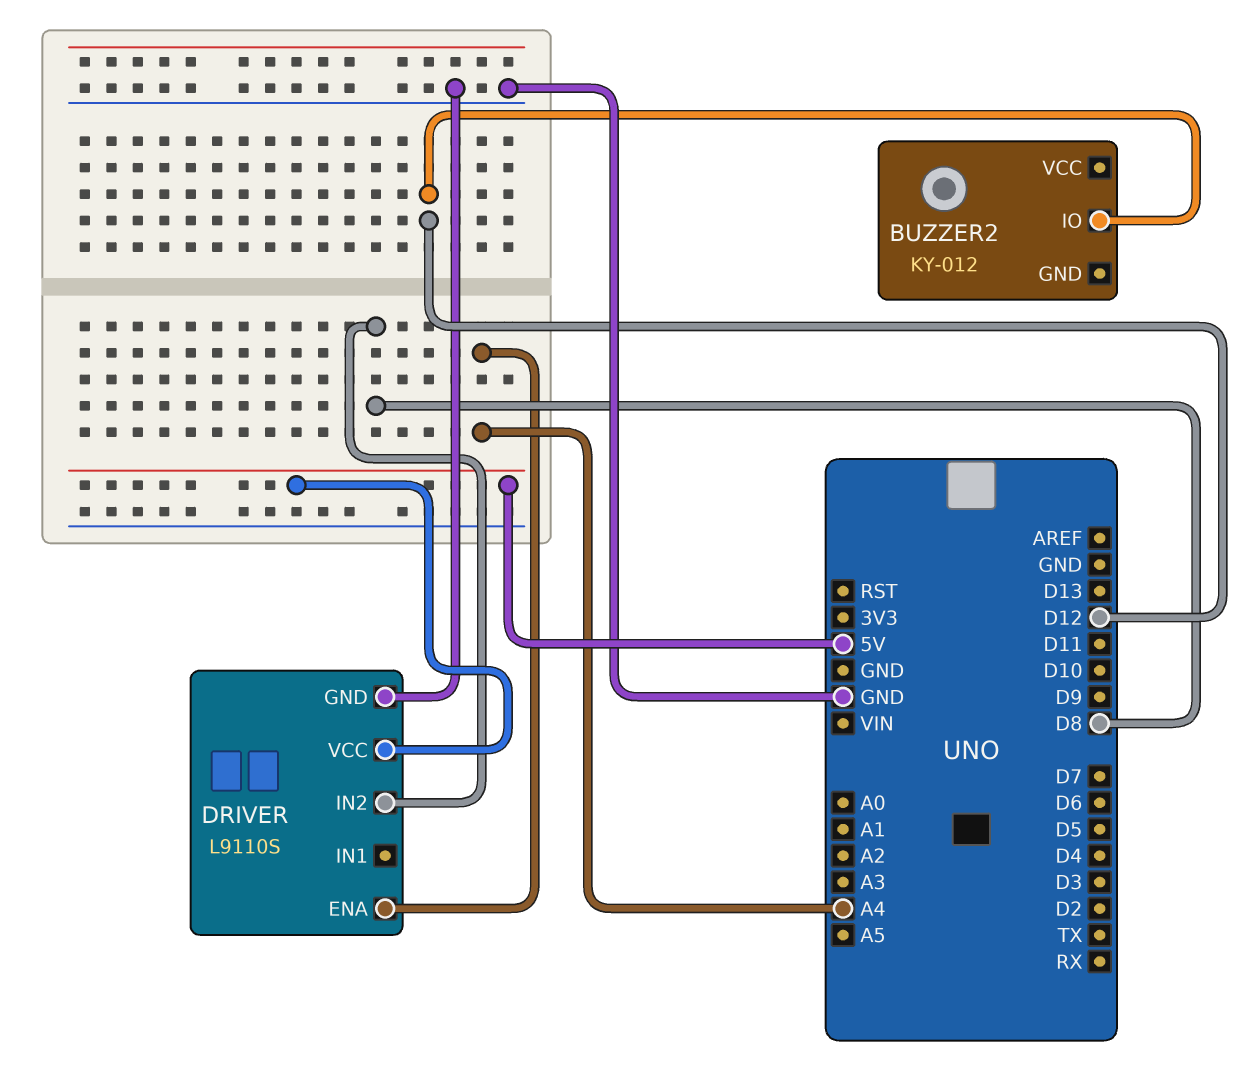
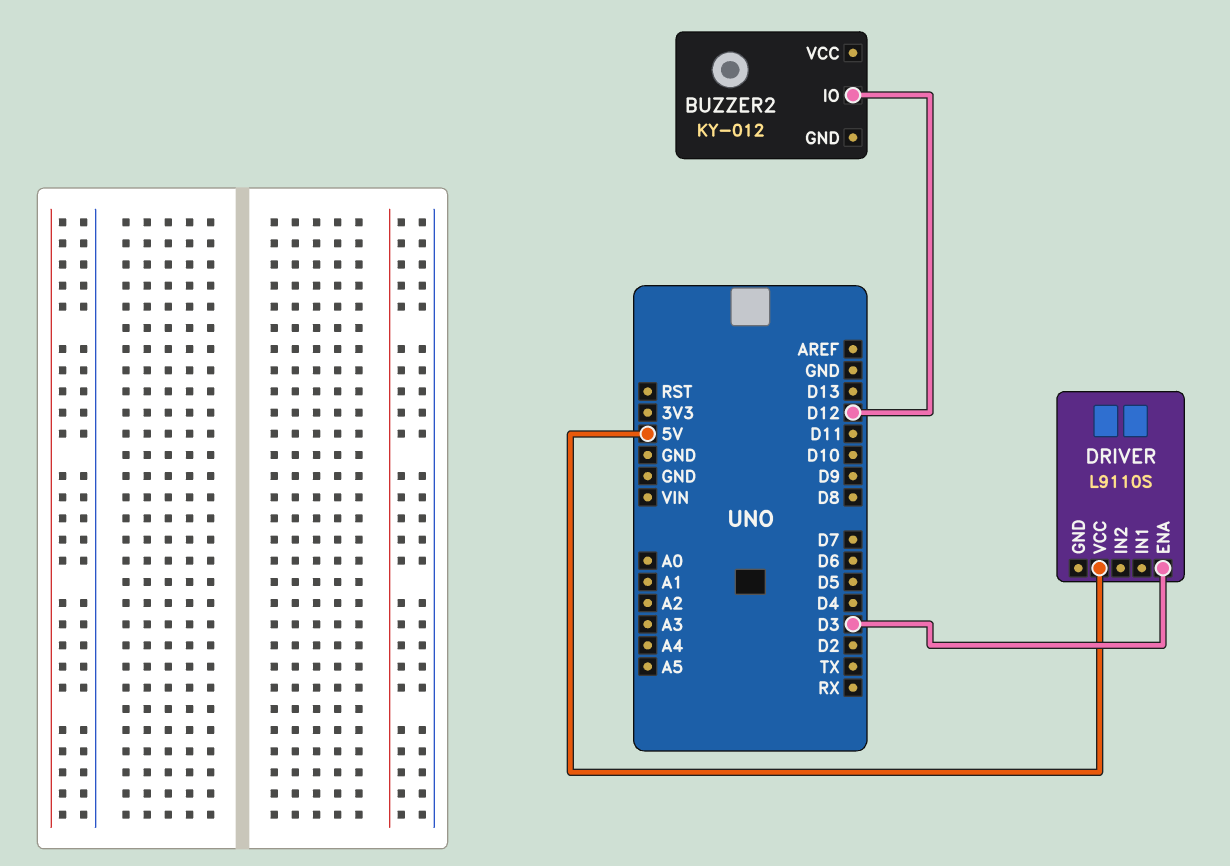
DRIVER pin ENA: A4 -> D3
DRIVER pin GND: GND -> none
DRIVER pin IN2: D8 -> none

